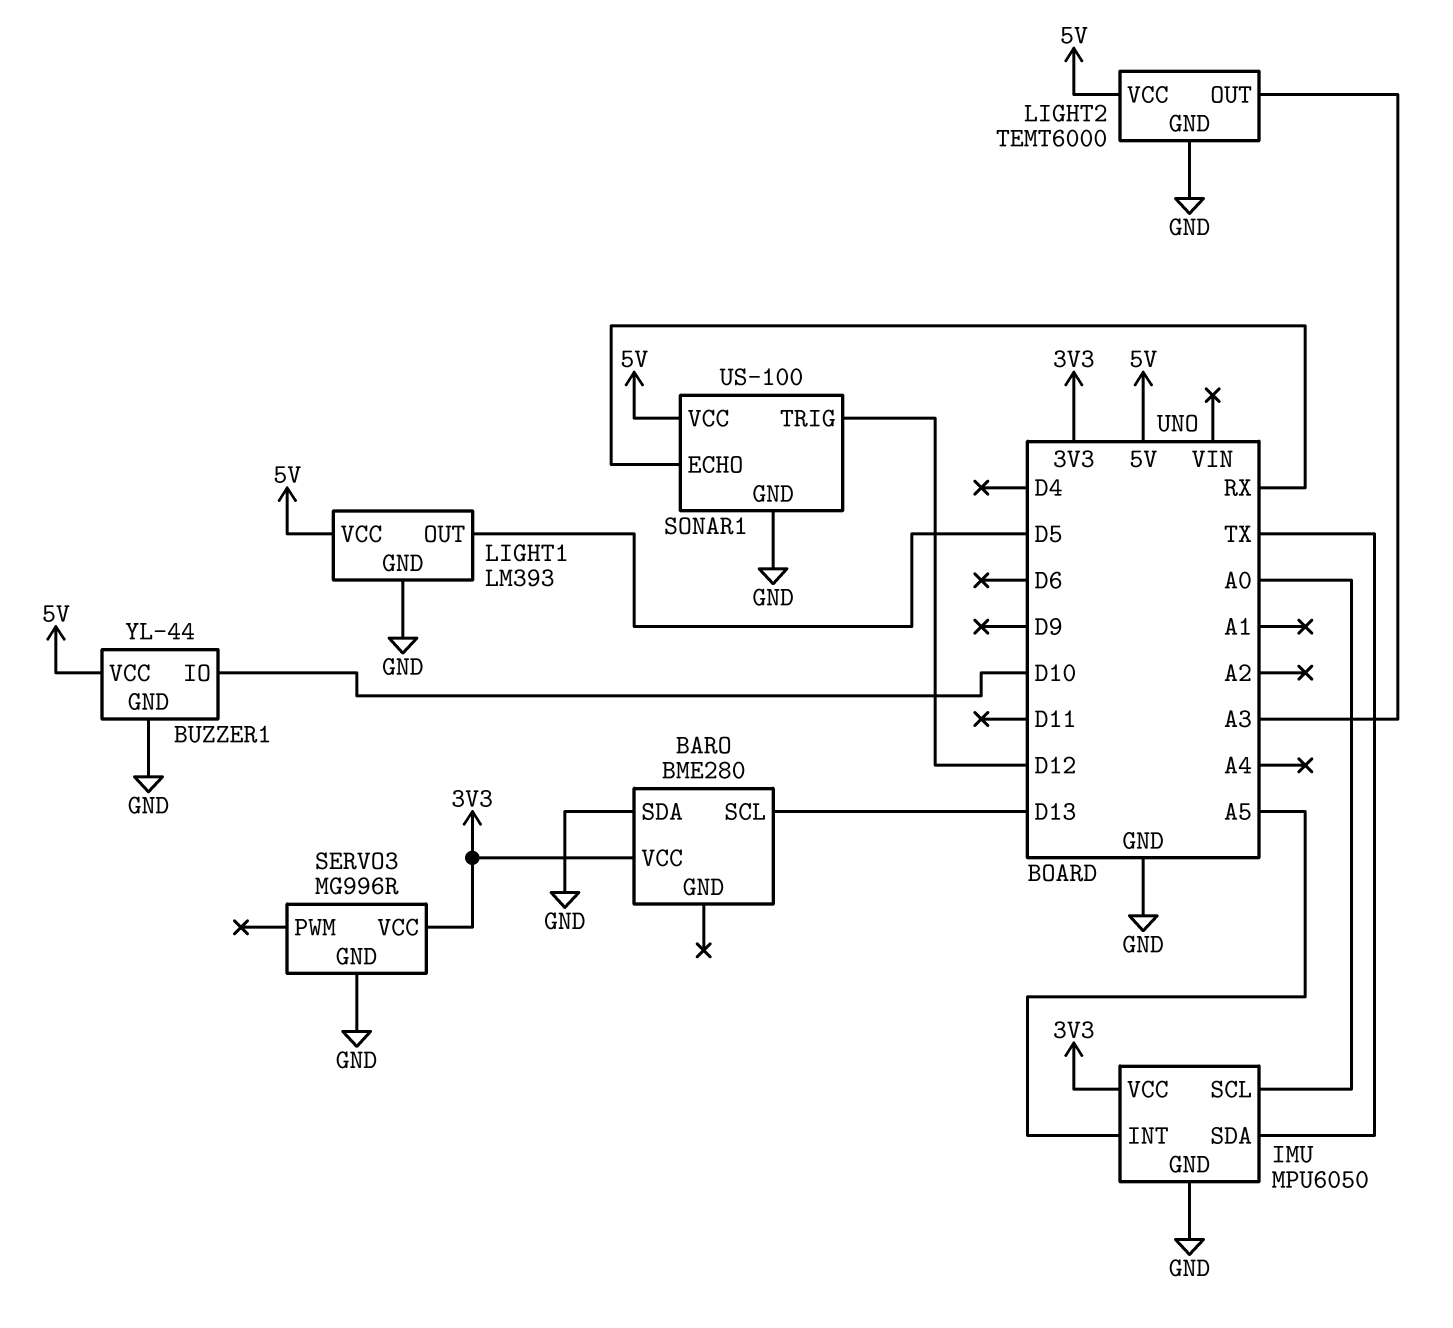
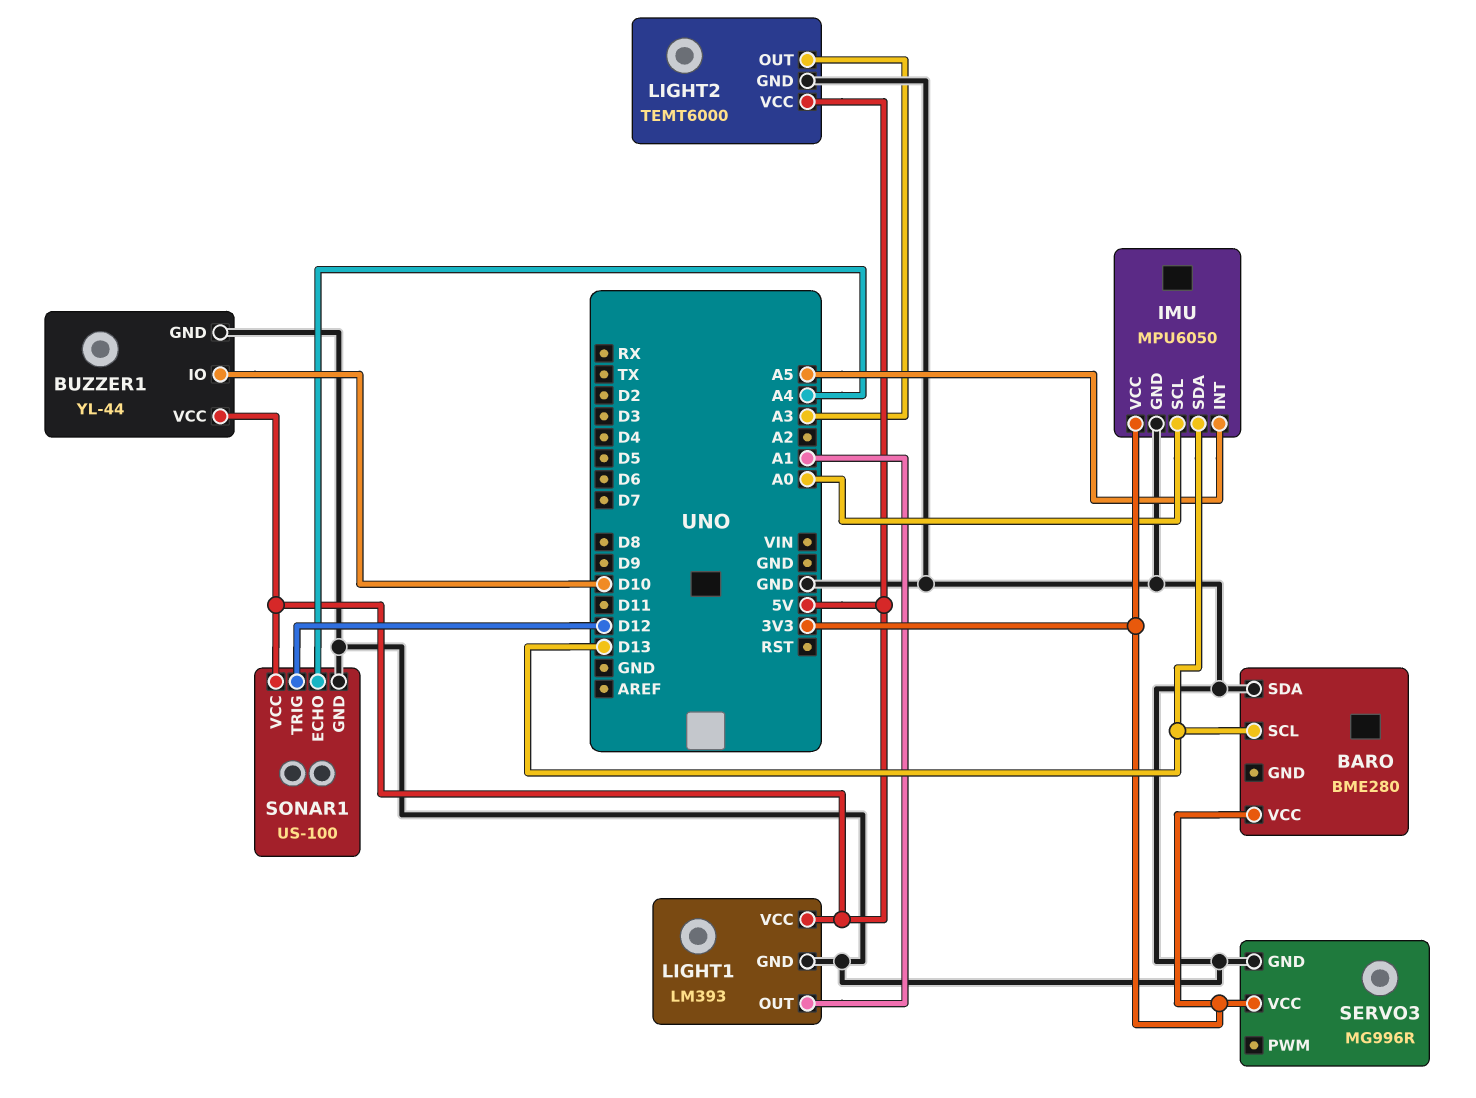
IMU pin SDA: TX -> D13
LIGHT1 pin OUT: D5 -> A1
SONAR1 pin ECHO: RX -> A4

